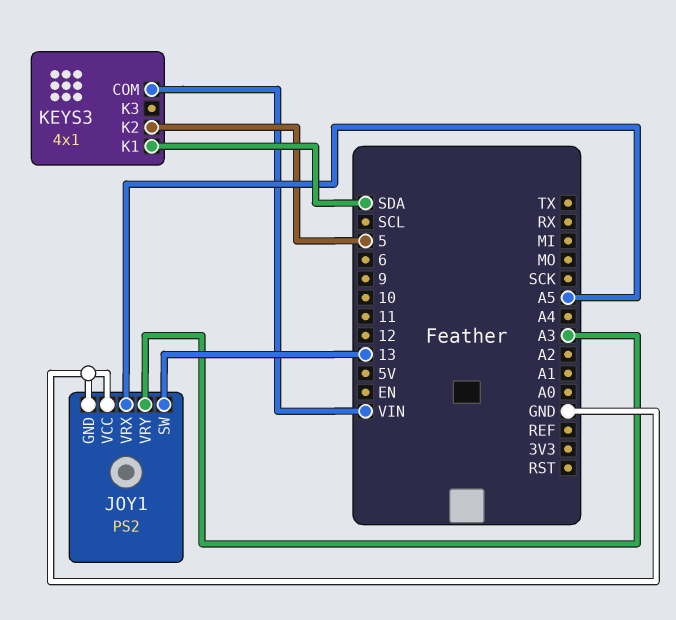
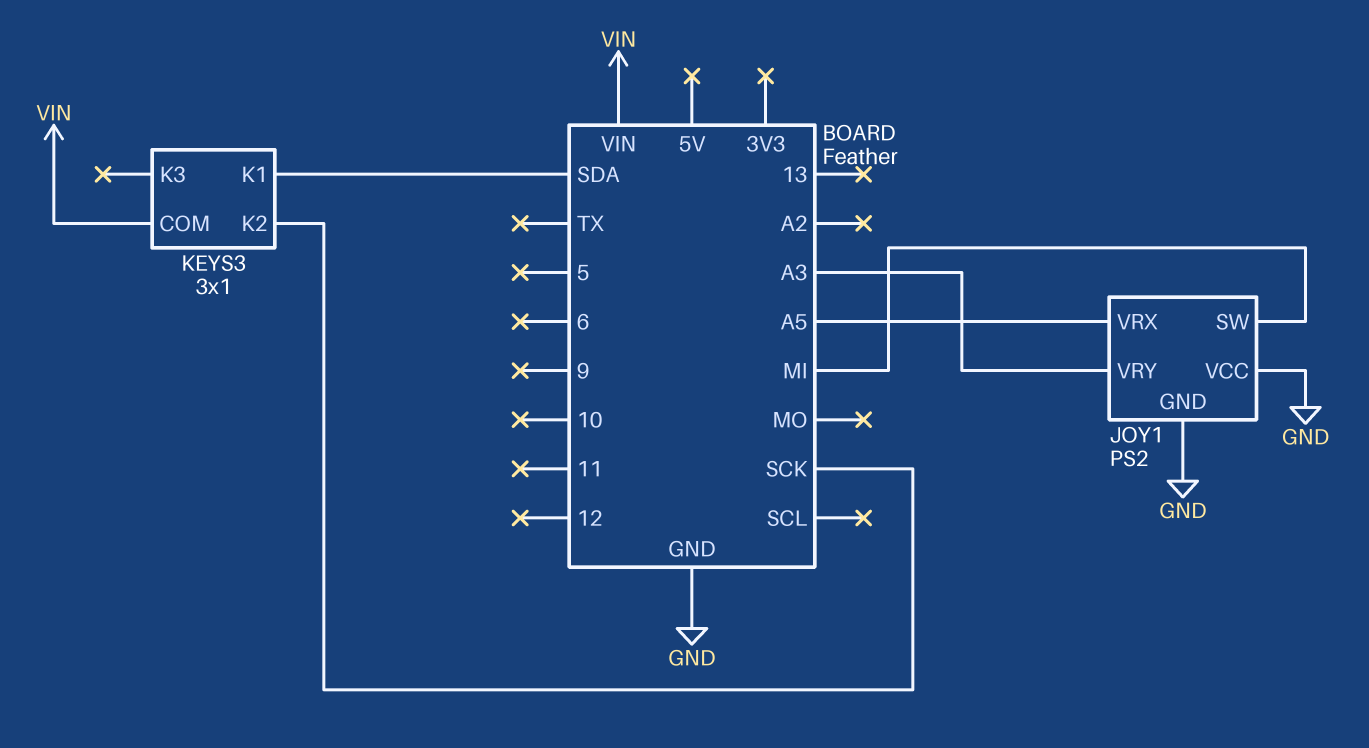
JOY1 pin SW: 13 -> MI
KEYS3: 4x1 -> 3x1
KEYS3 pin K2: 5 -> SCK

